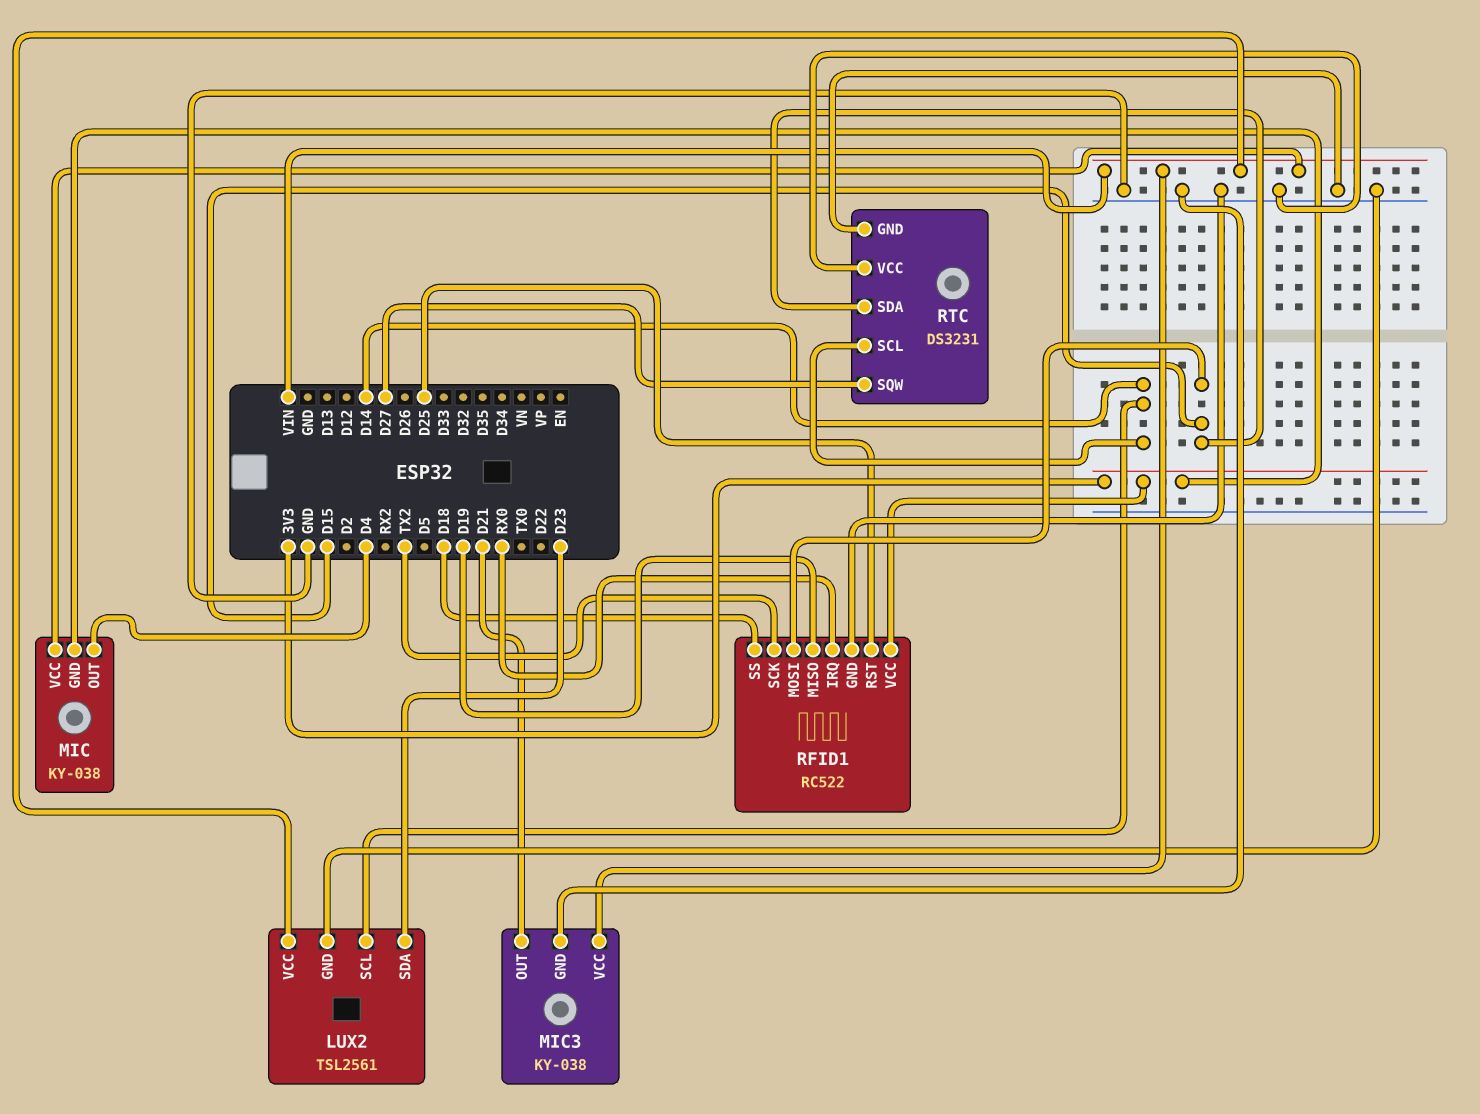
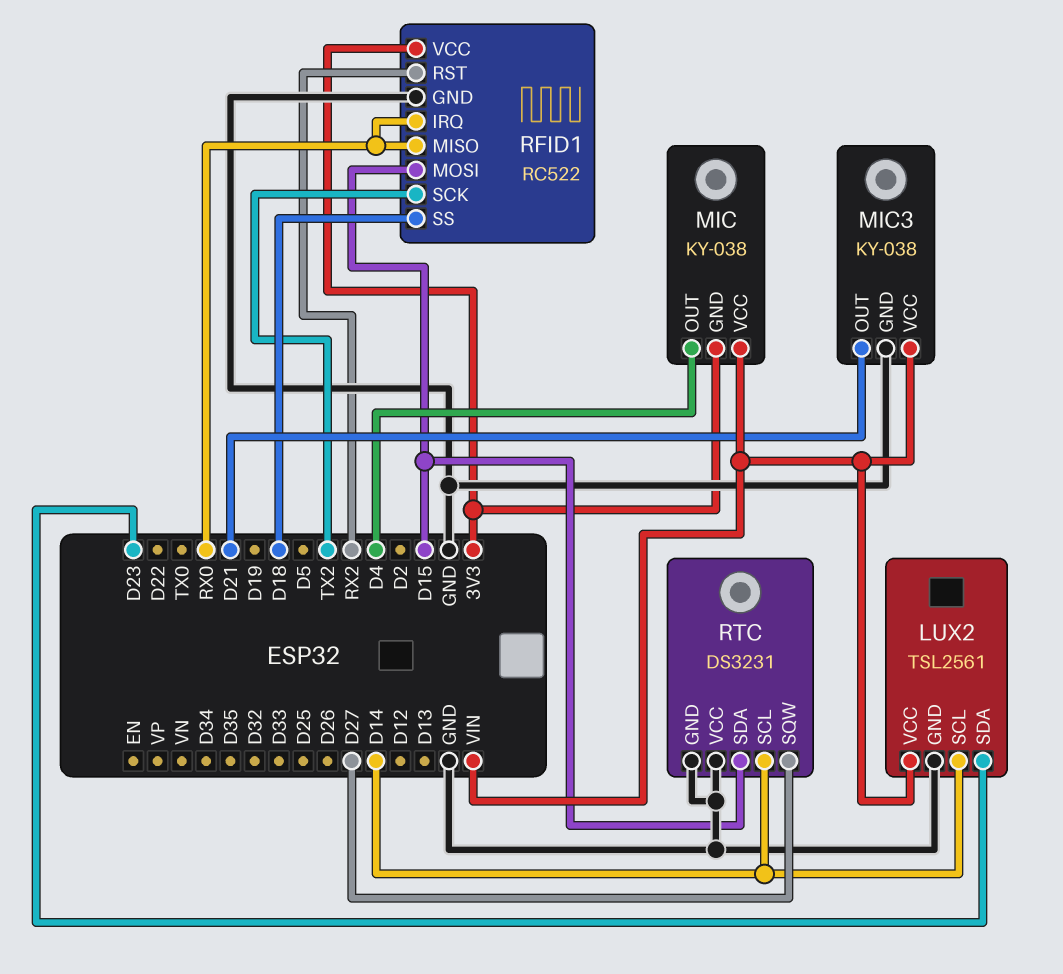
RFID1 pin MISO: D19 -> RX0
RFID1 pin RST: D25 -> RX2

